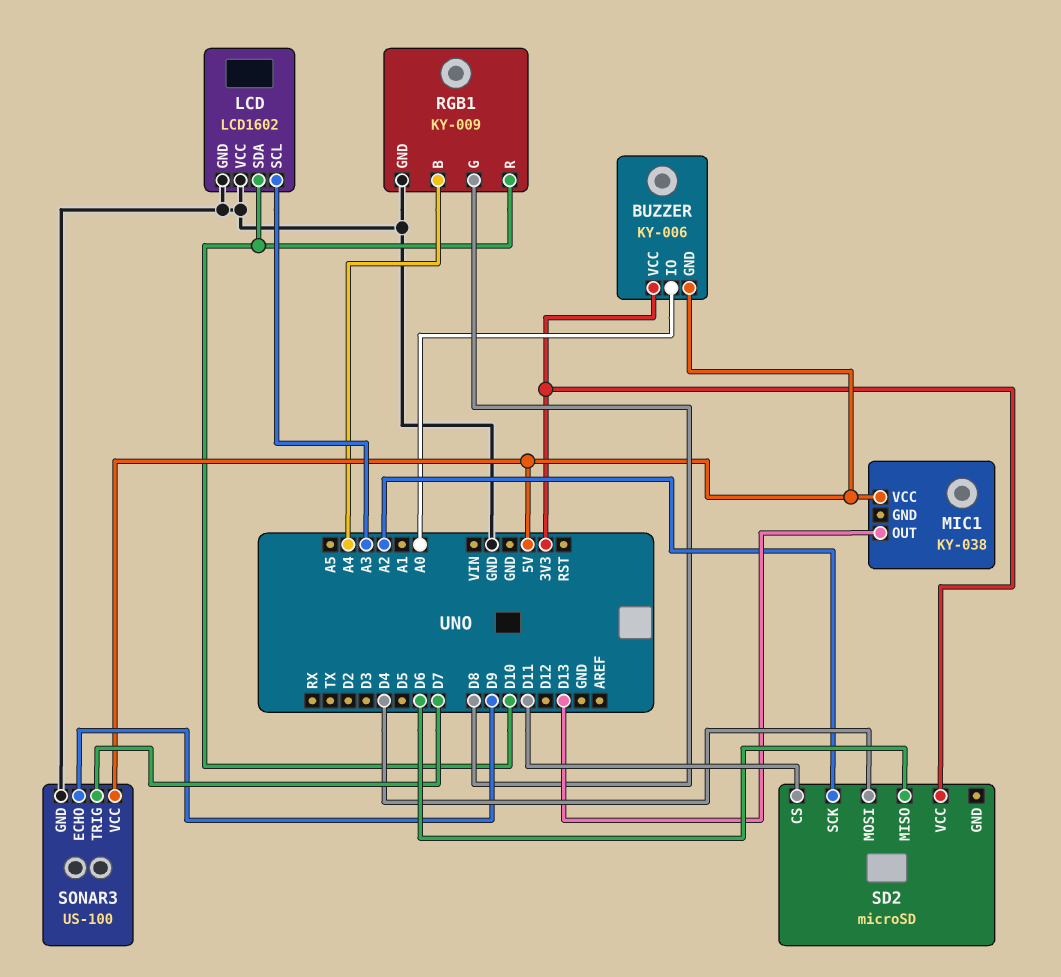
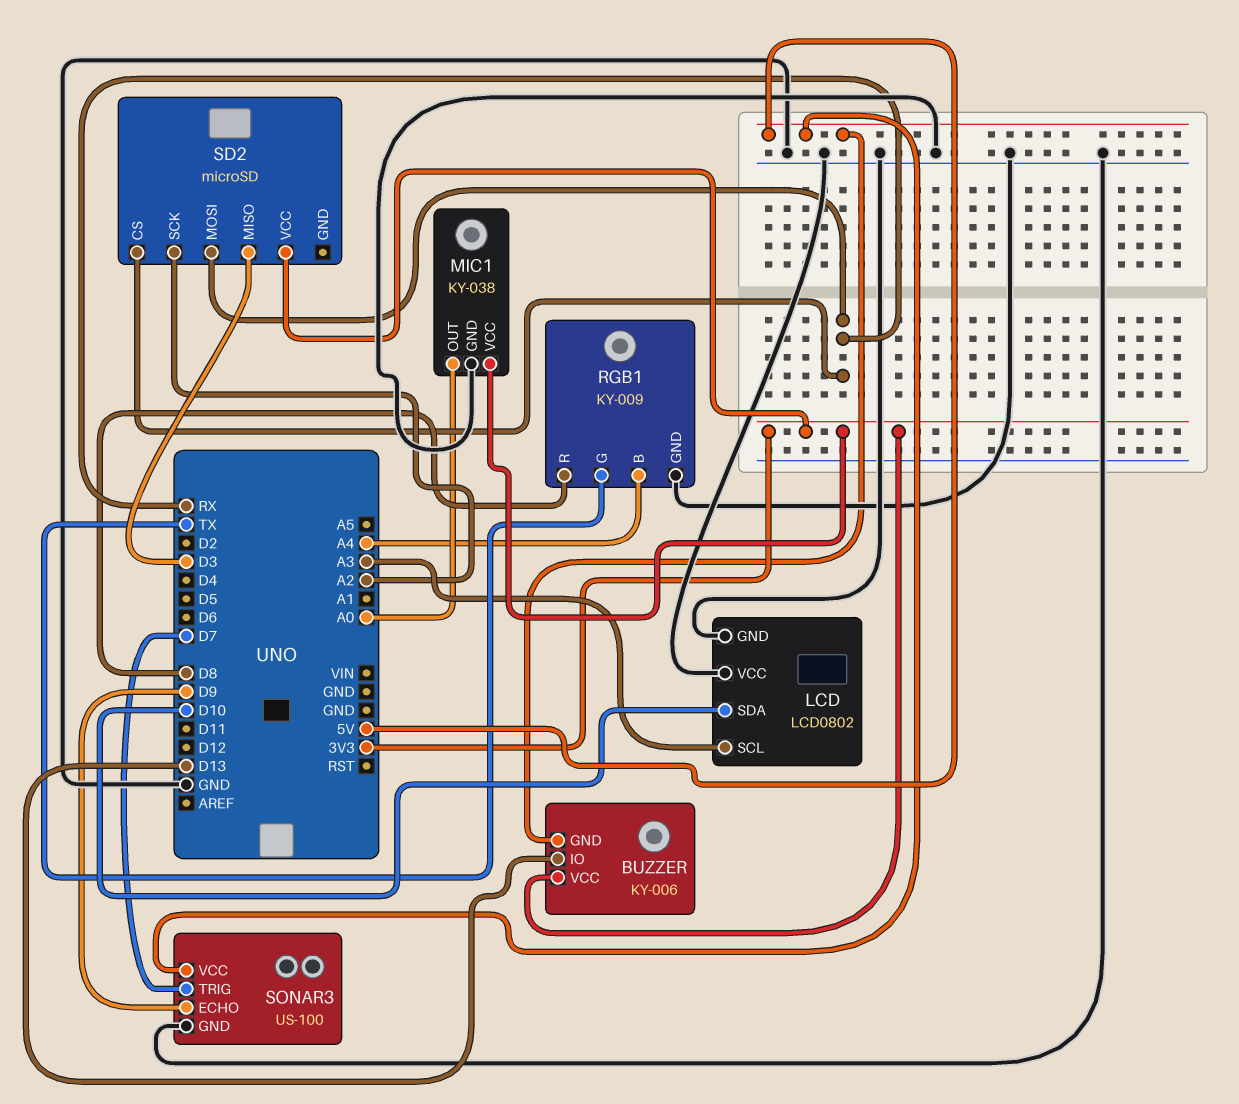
BUZZER pin IO: A0 -> D13
LCD: LCD1602 -> LCD0802
MIC1 pin GND: none -> GND
MIC1 pin OUT: D13 -> A0
MIC1 pin VCC: 5V -> 3V3
RGB1 pin G: D8 -> TX
RGB1 pin R: D10 -> D8
SD2 pin CS: D11 -> RX
SD2 pin MISO: D6 -> D3
SD2 pin MOSI: D4 -> RX

